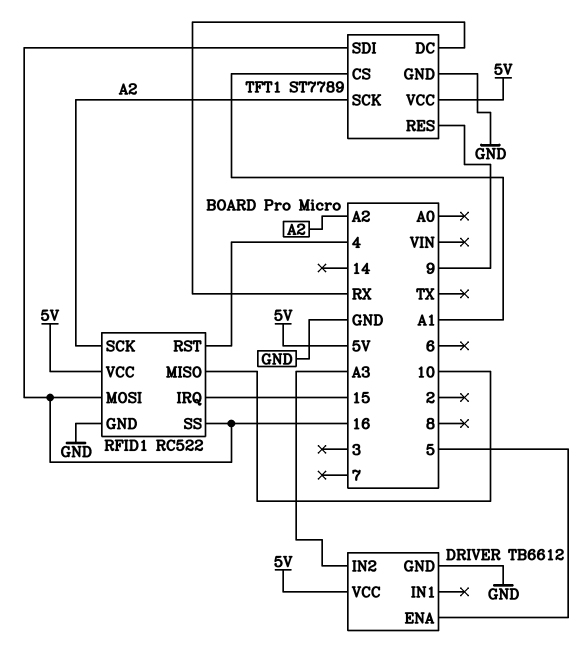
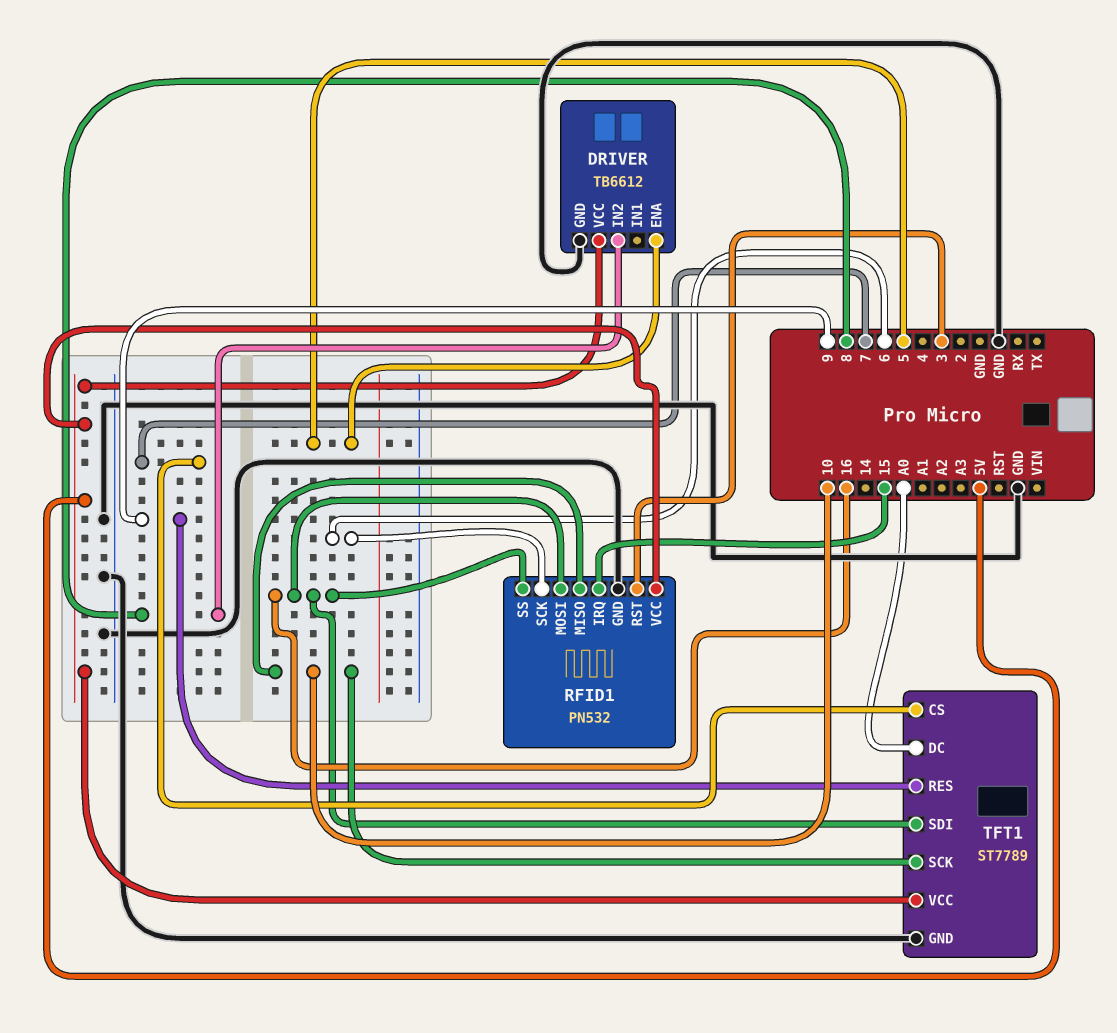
DRIVER pin IN2: A3 -> 8
RFID1: RC522 -> PN532
RFID1 pin RST: 4 -> 3
RFID1 pin SCK: A2 -> 6
TFT1 pin CS: A1 -> 7
TFT1 pin DC: RX -> A0
TFT1 pin SCK: A2 -> 10

